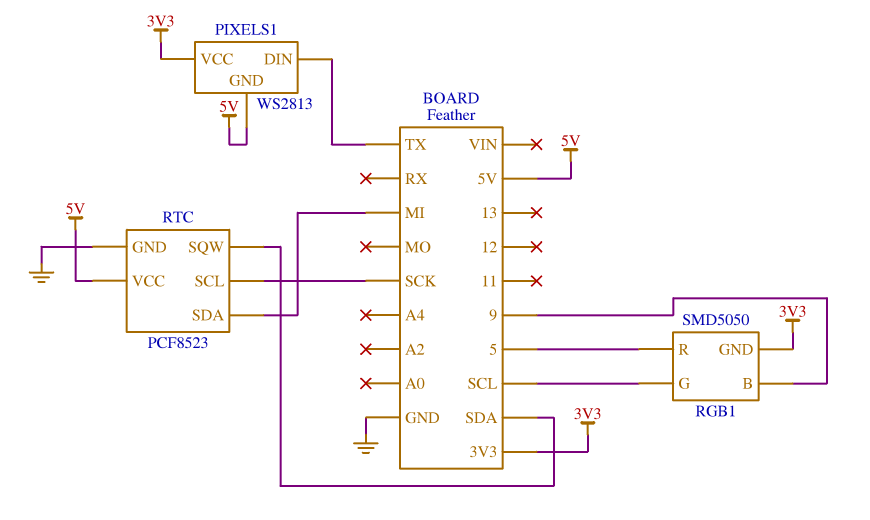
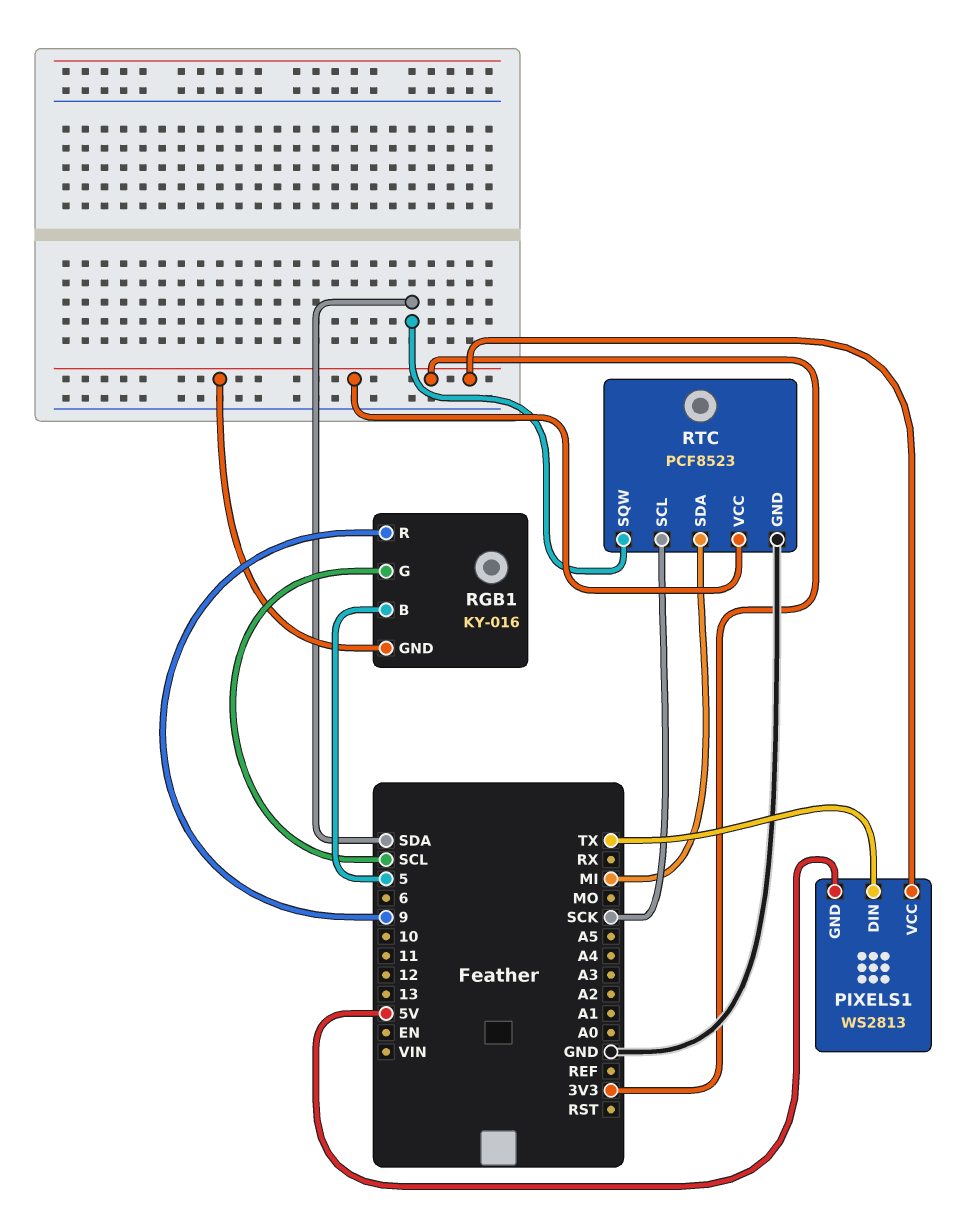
RGB1: SMD5050 -> KY-016
RGB1 pin B: 9 -> 5
RGB1 pin R: 5 -> 9
RTC pin VCC: 5V -> 3V3

